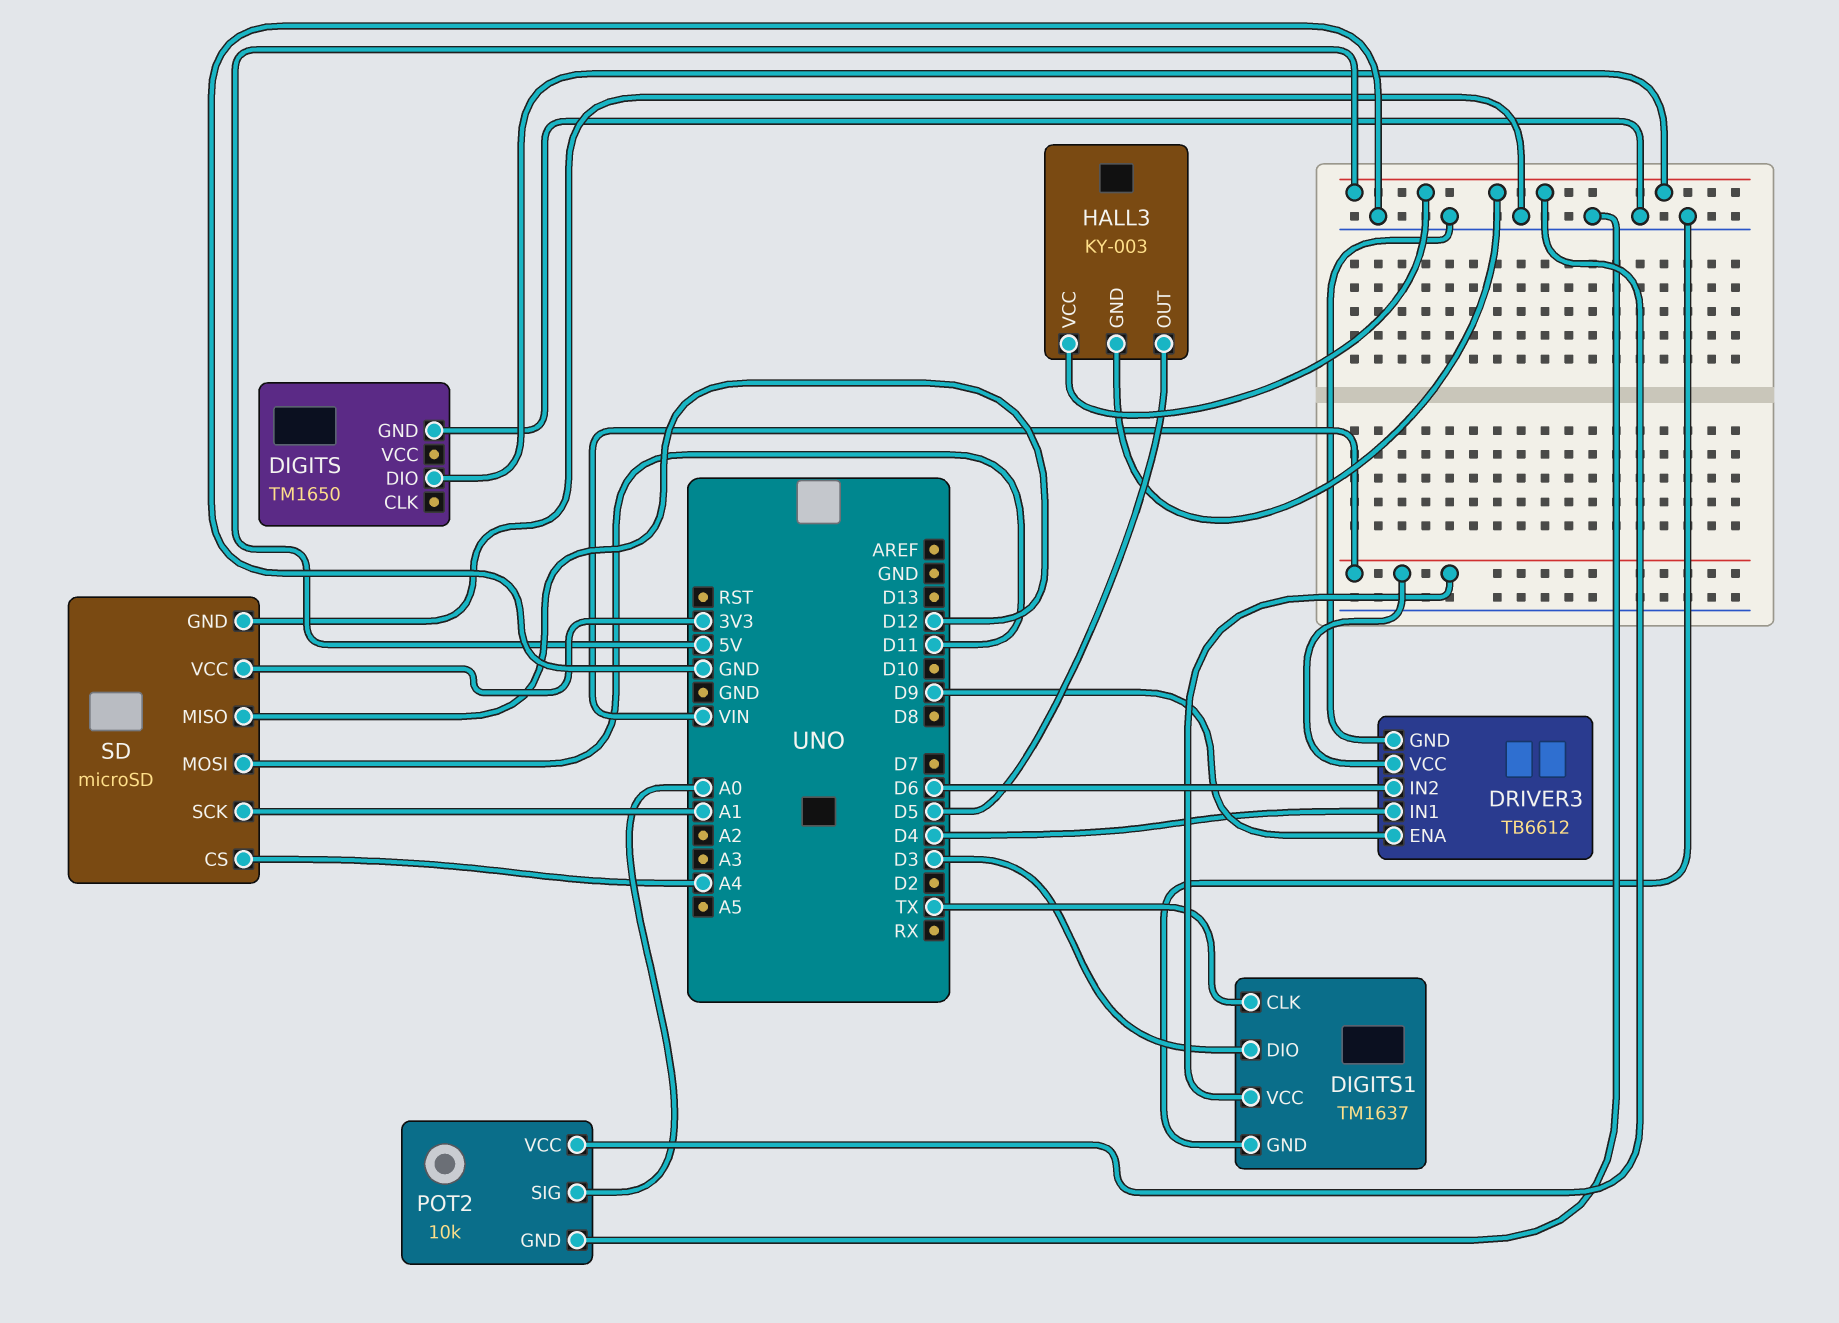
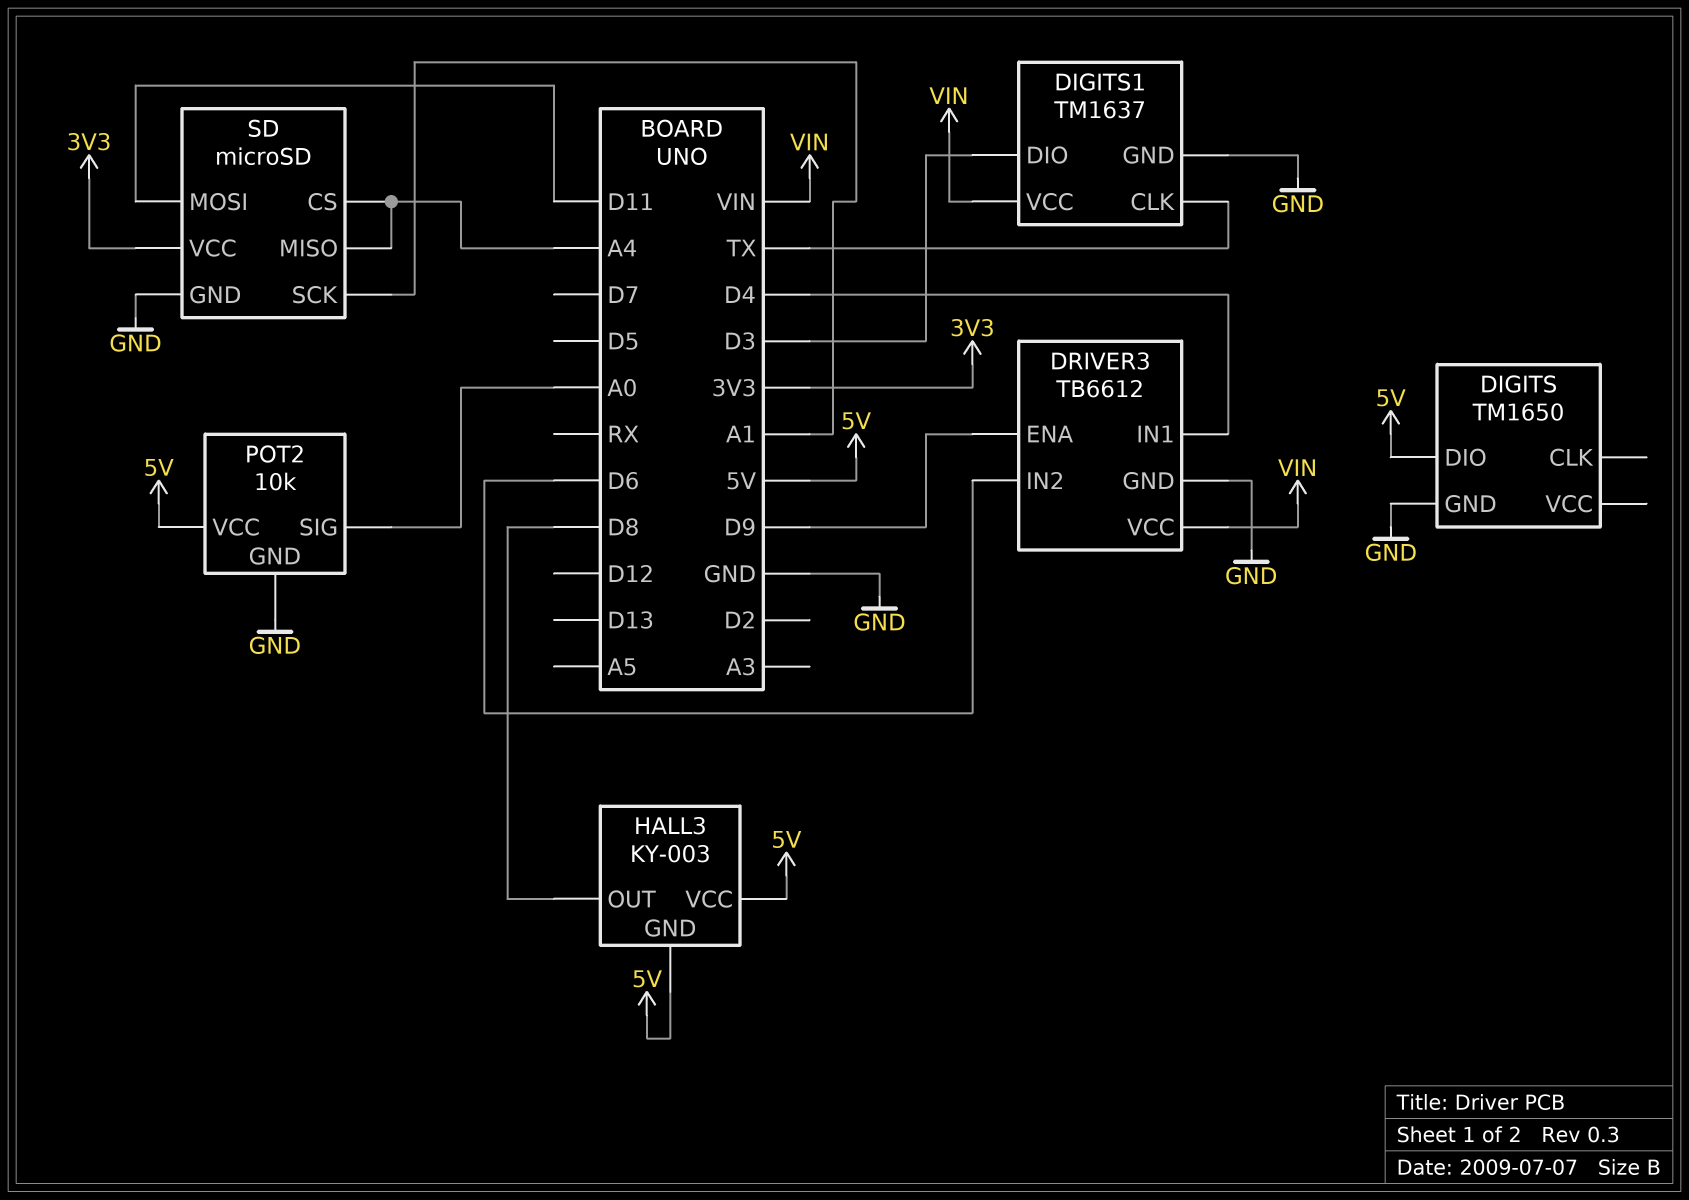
HALL3 pin OUT: D5 -> D8
SD pin MISO: D12 -> A4

